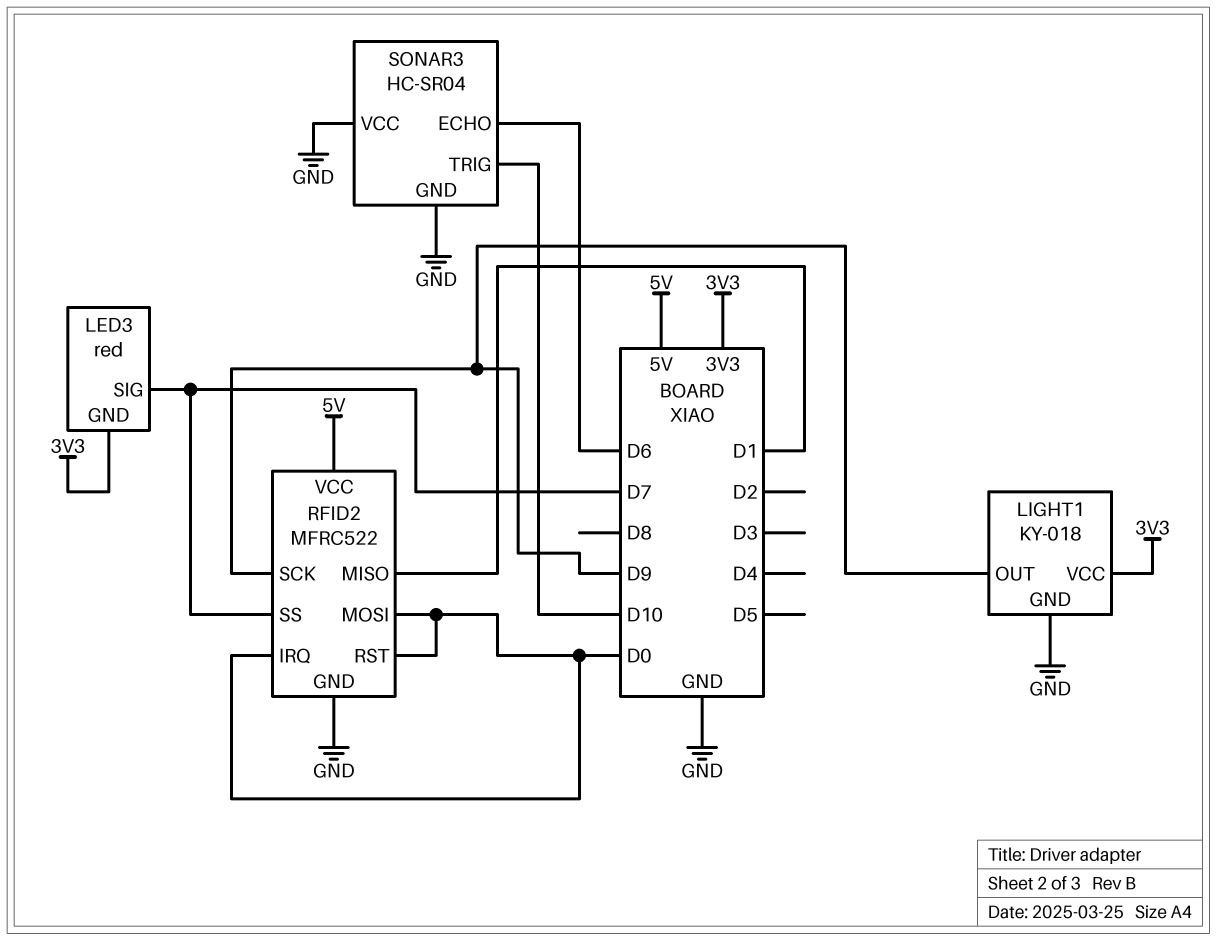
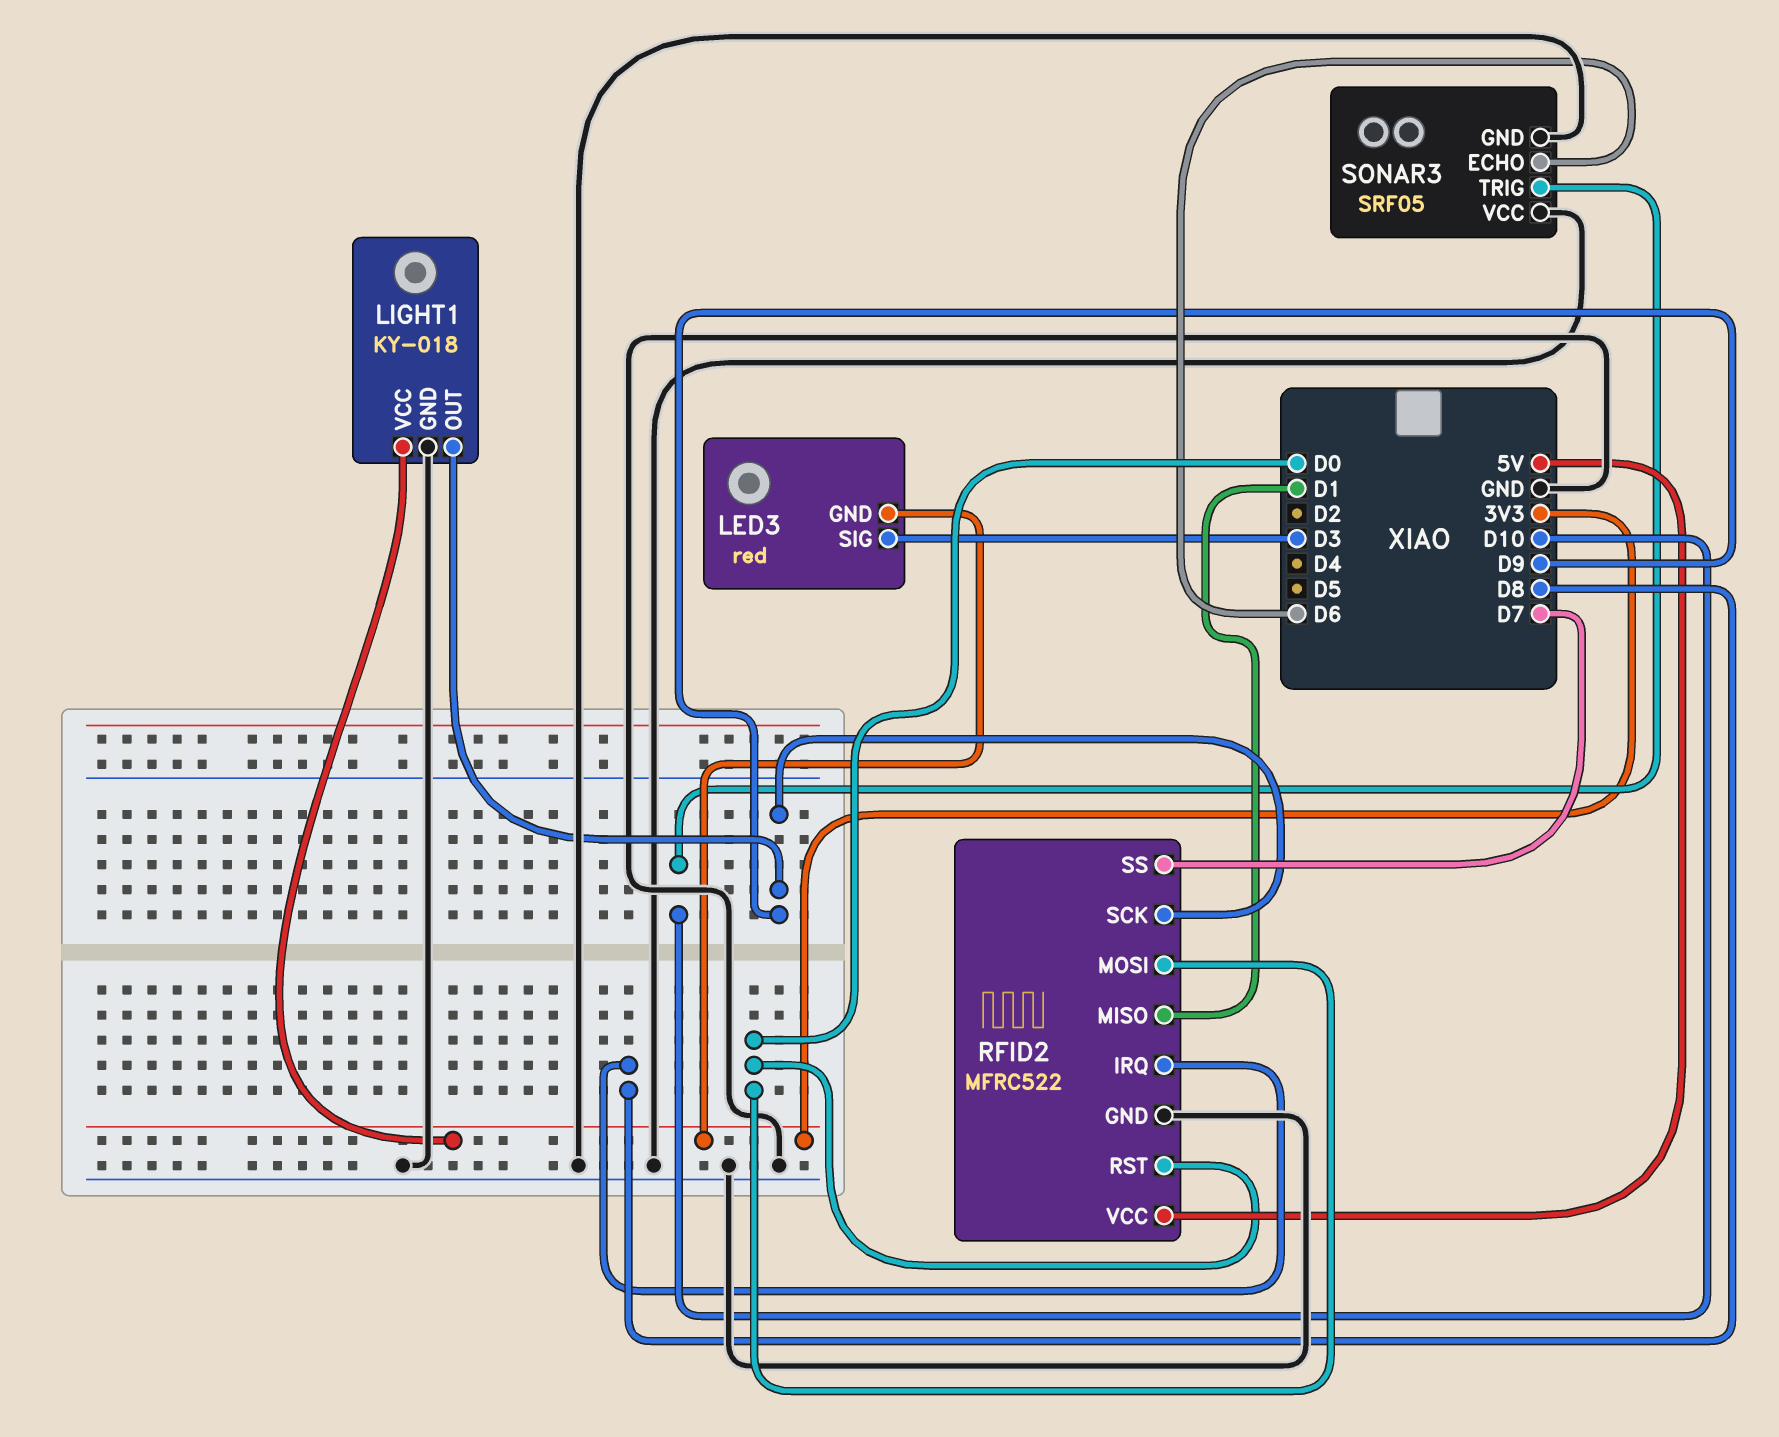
LED3 pin SIG: D7 -> D3
RFID2 pin IRQ: D0 -> D8
SONAR3: HC-SR04 -> SRF05

